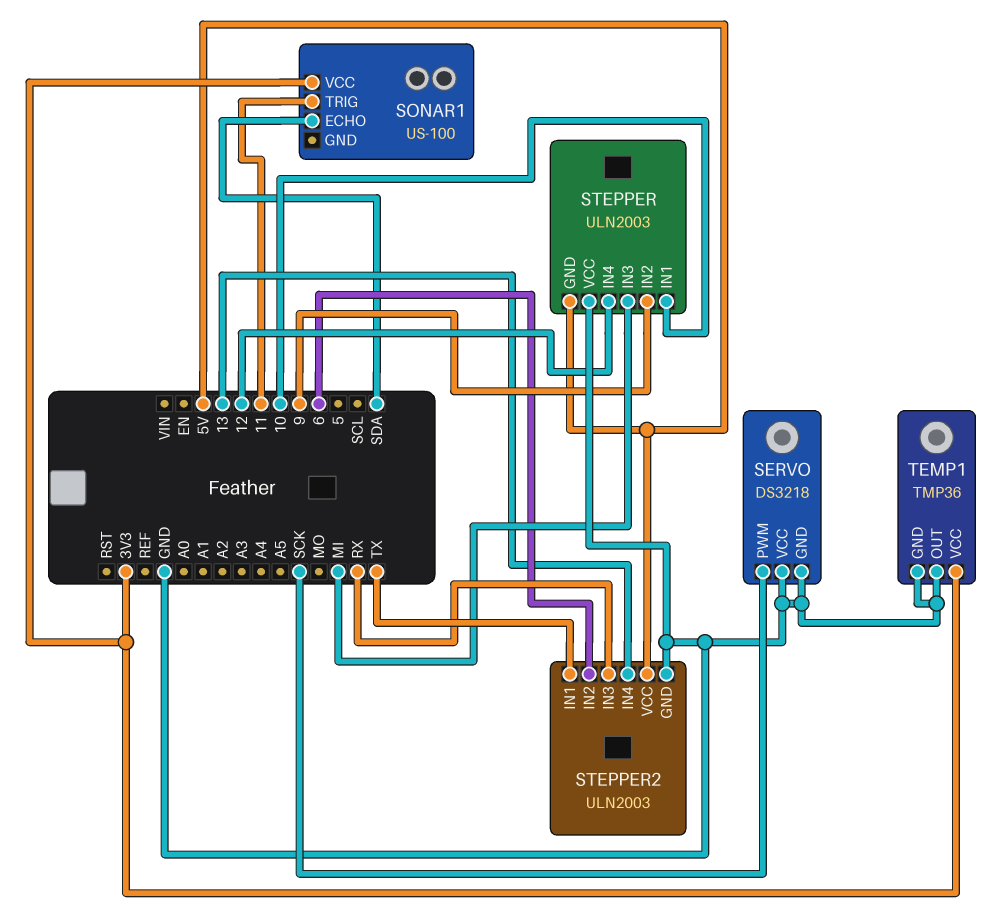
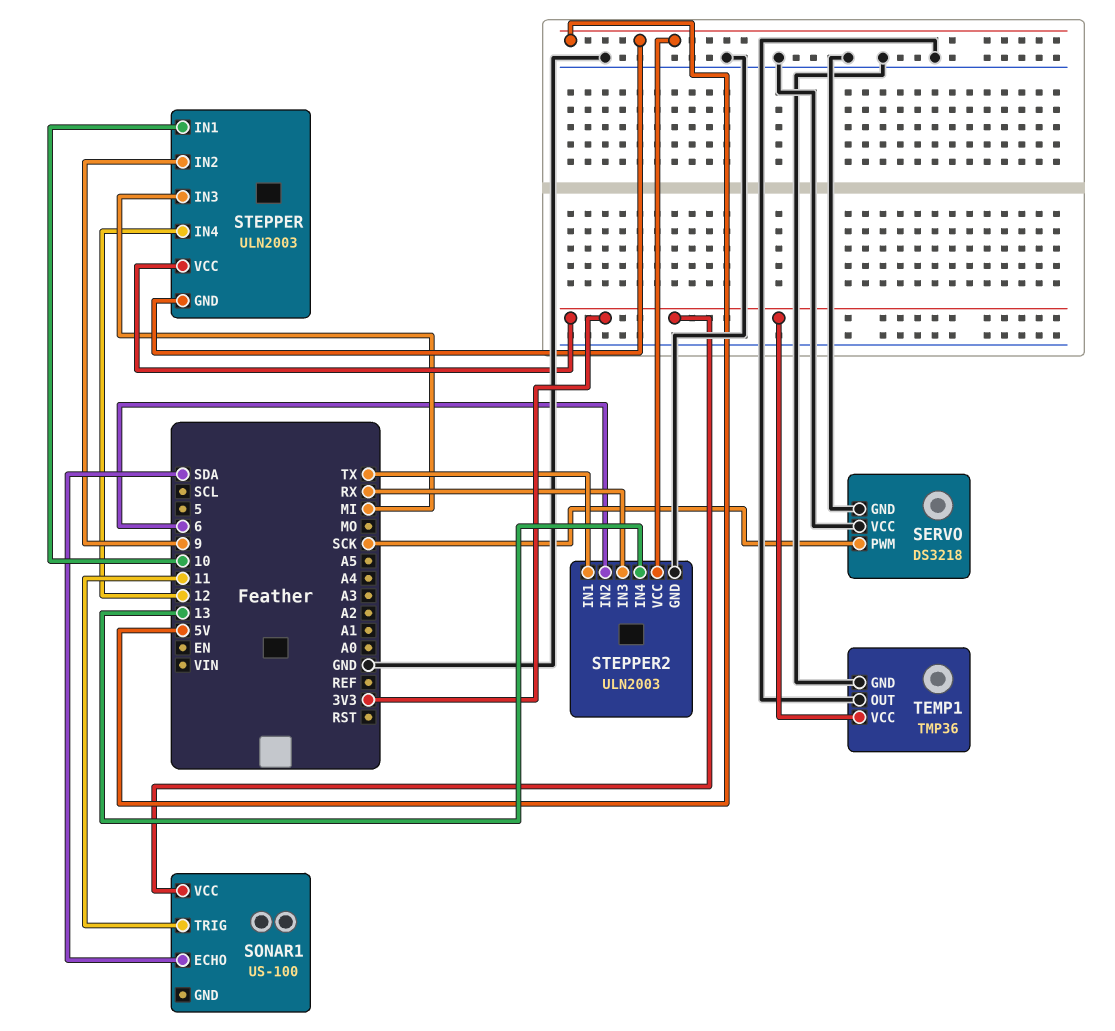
STEPPER pin VCC: GND -> 3V3

